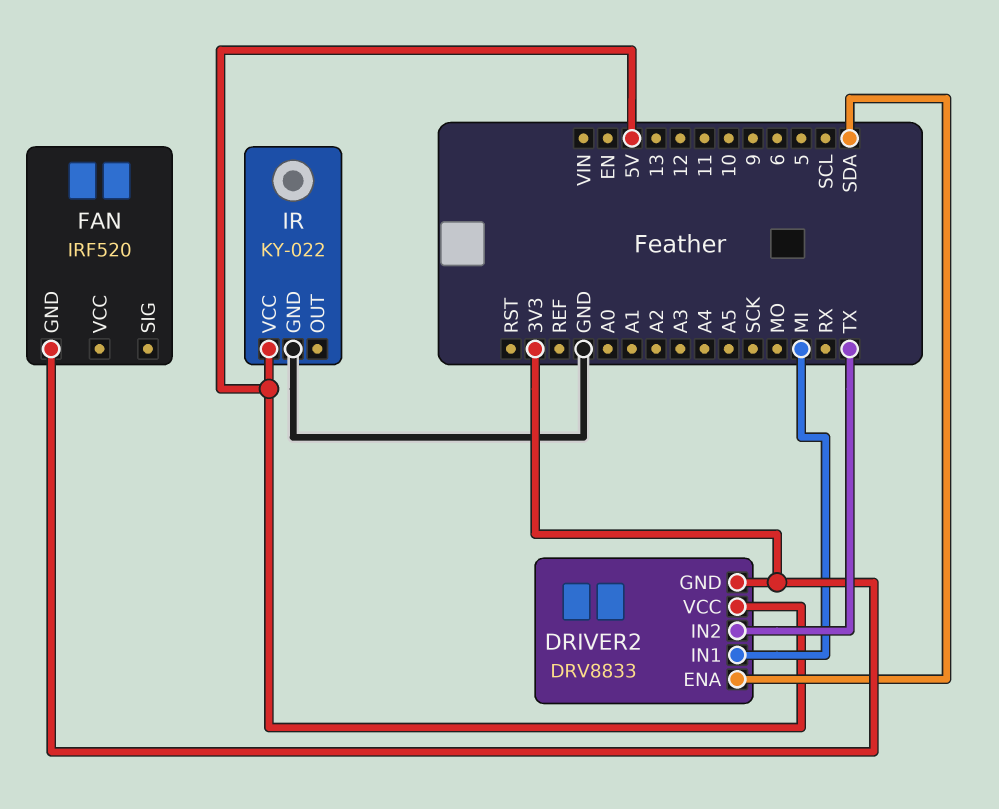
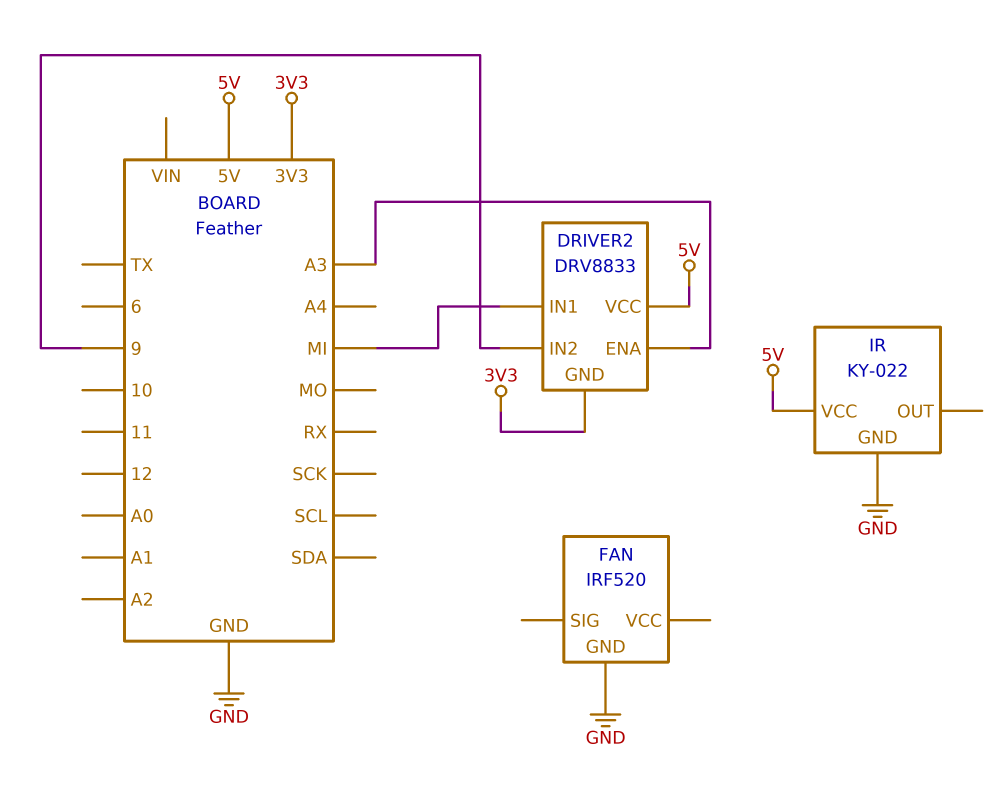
DRIVER2 pin ENA: SDA -> A3
DRIVER2 pin IN2: TX -> 9
FAN pin GND: 3V3 -> GND

